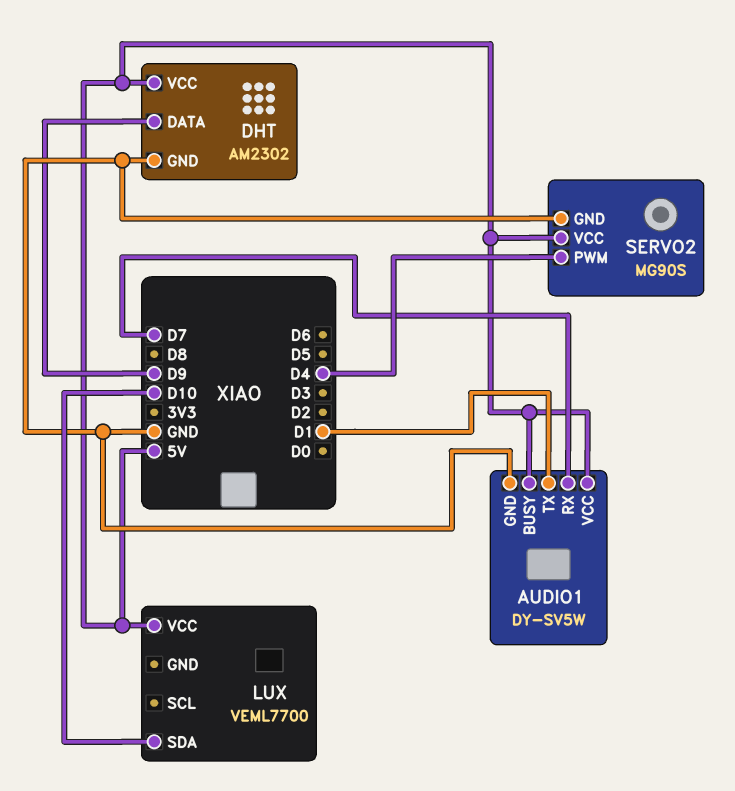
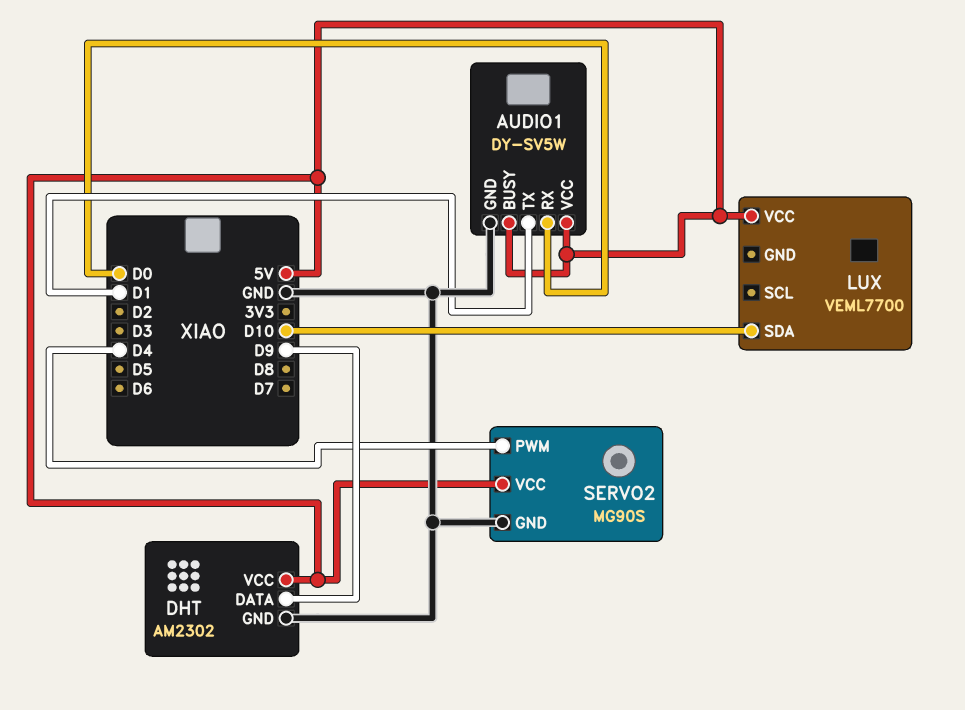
AUDIO1 pin RX: D7 -> D0

